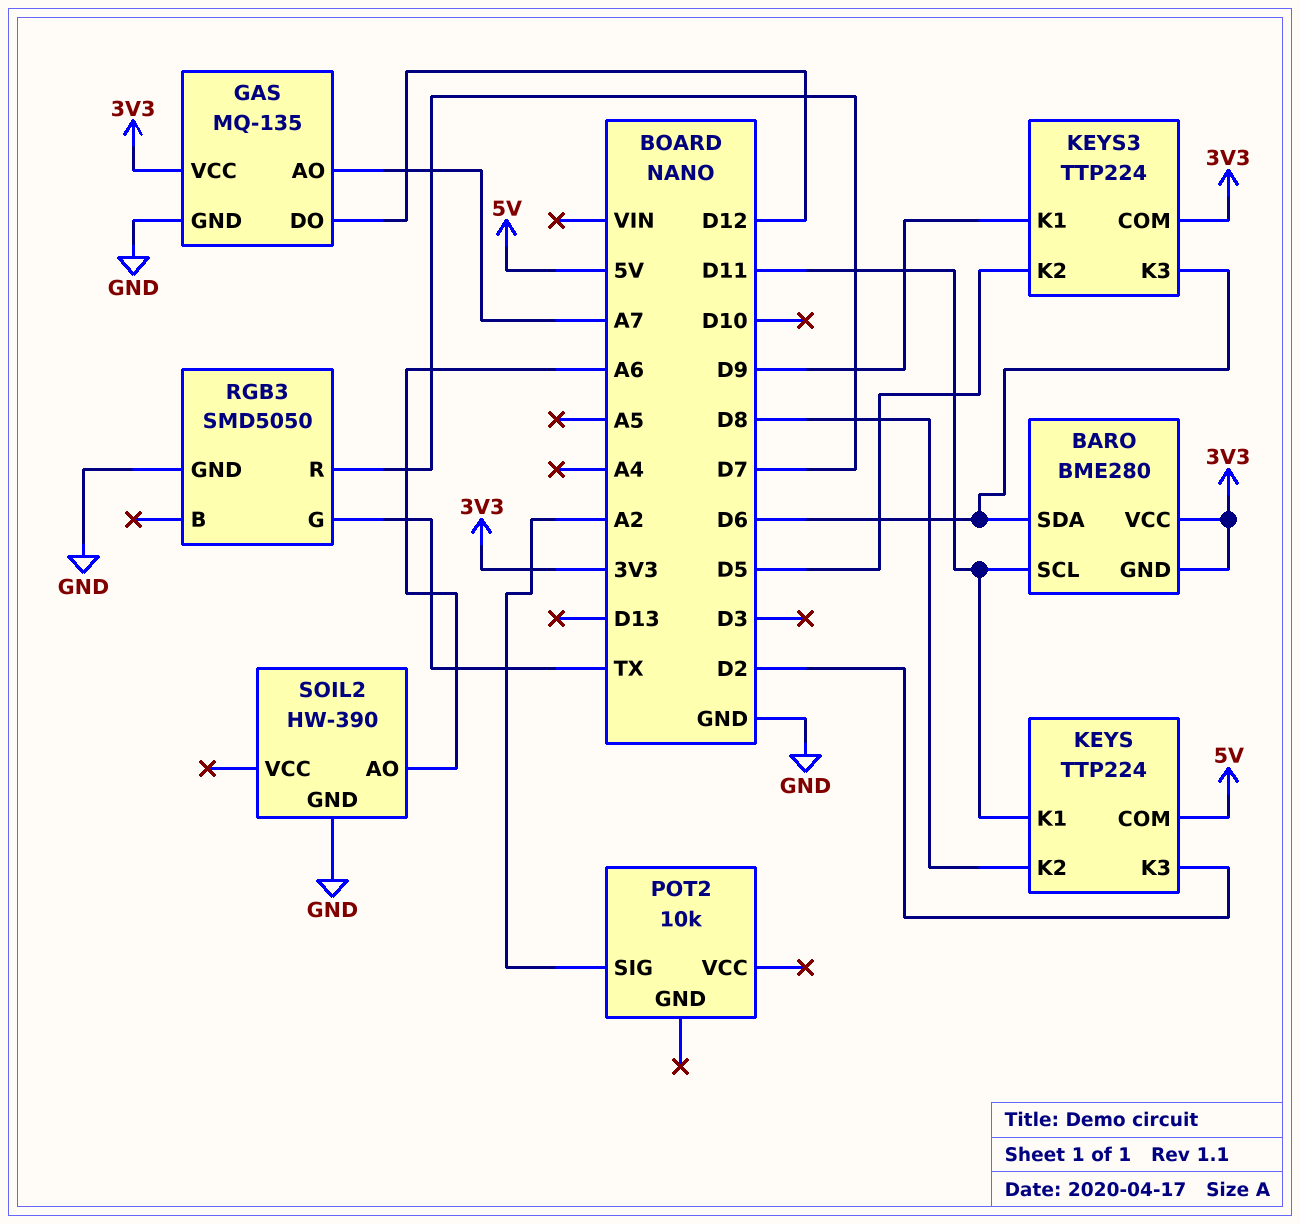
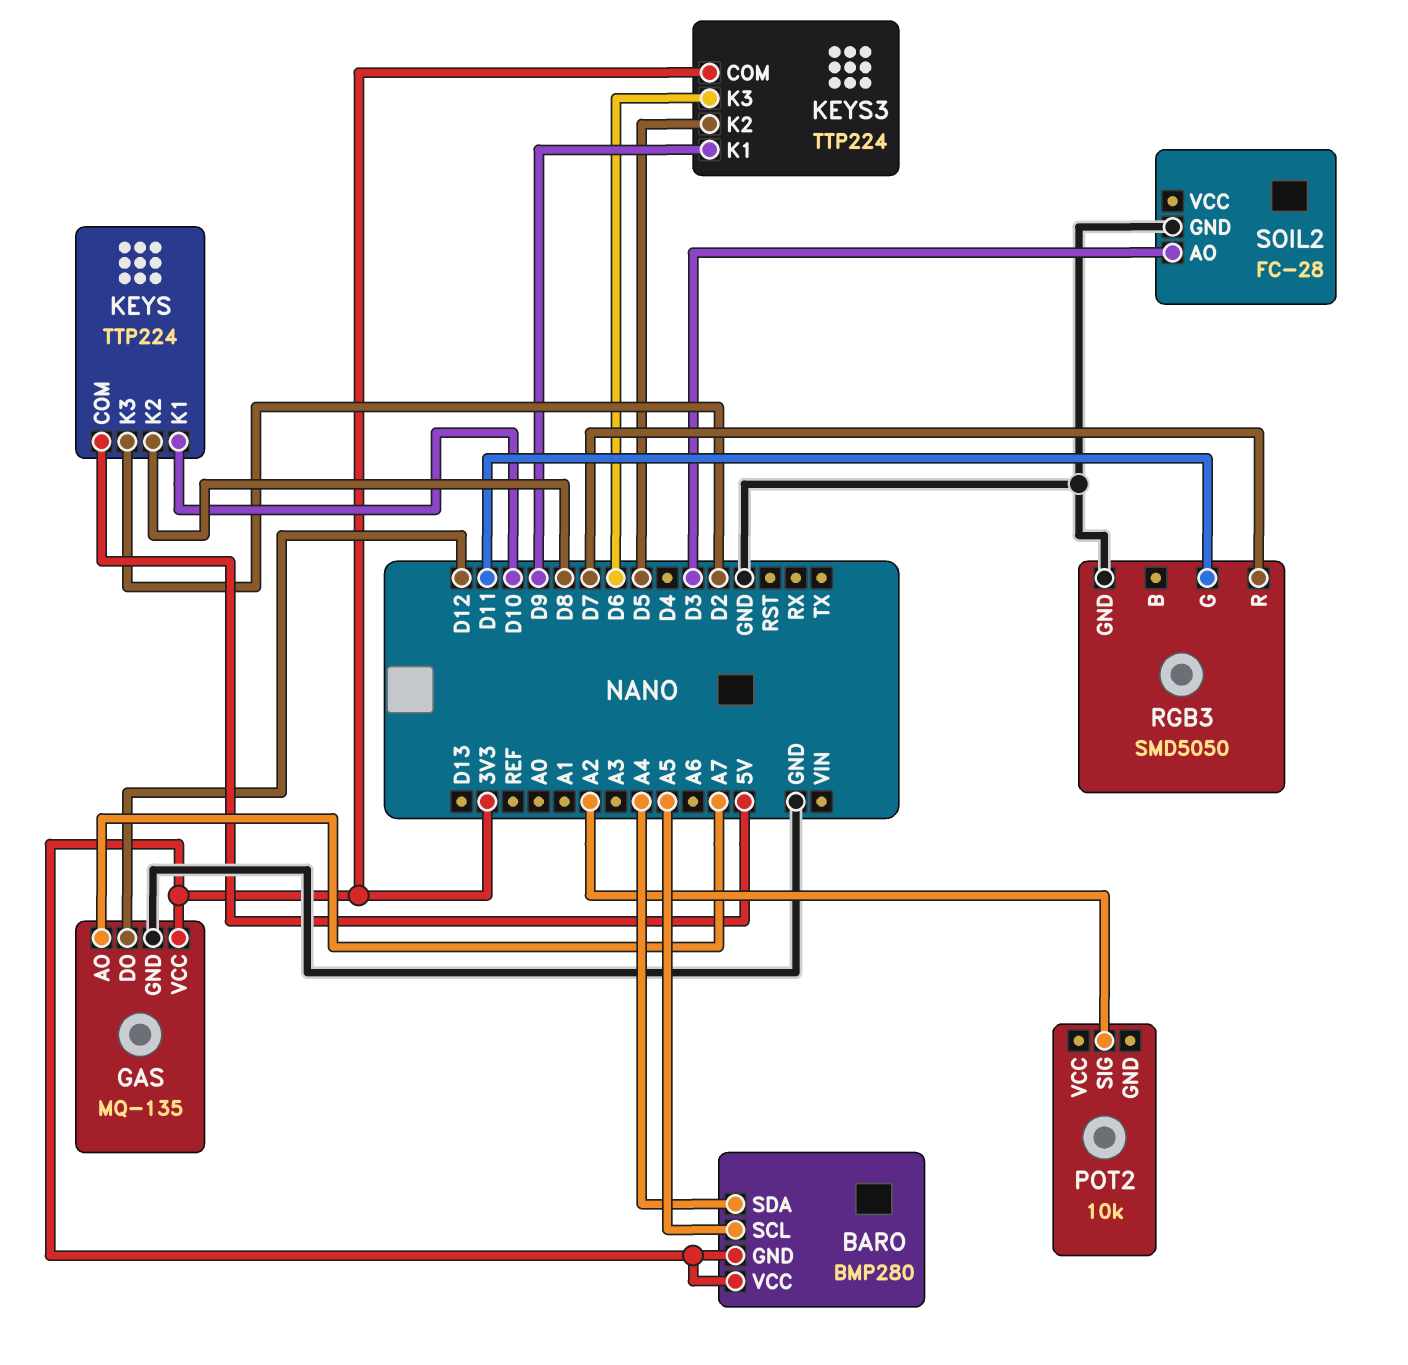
BARO: BME280 -> BMP280
BARO pin SCL: D11 -> A5
BARO pin SDA: D6 -> A4
KEYS pin K1: D11 -> D10
RGB3 pin G: TX -> D11
SOIL2: HW-390 -> FC-28
SOIL2 pin AO: A6 -> D3

